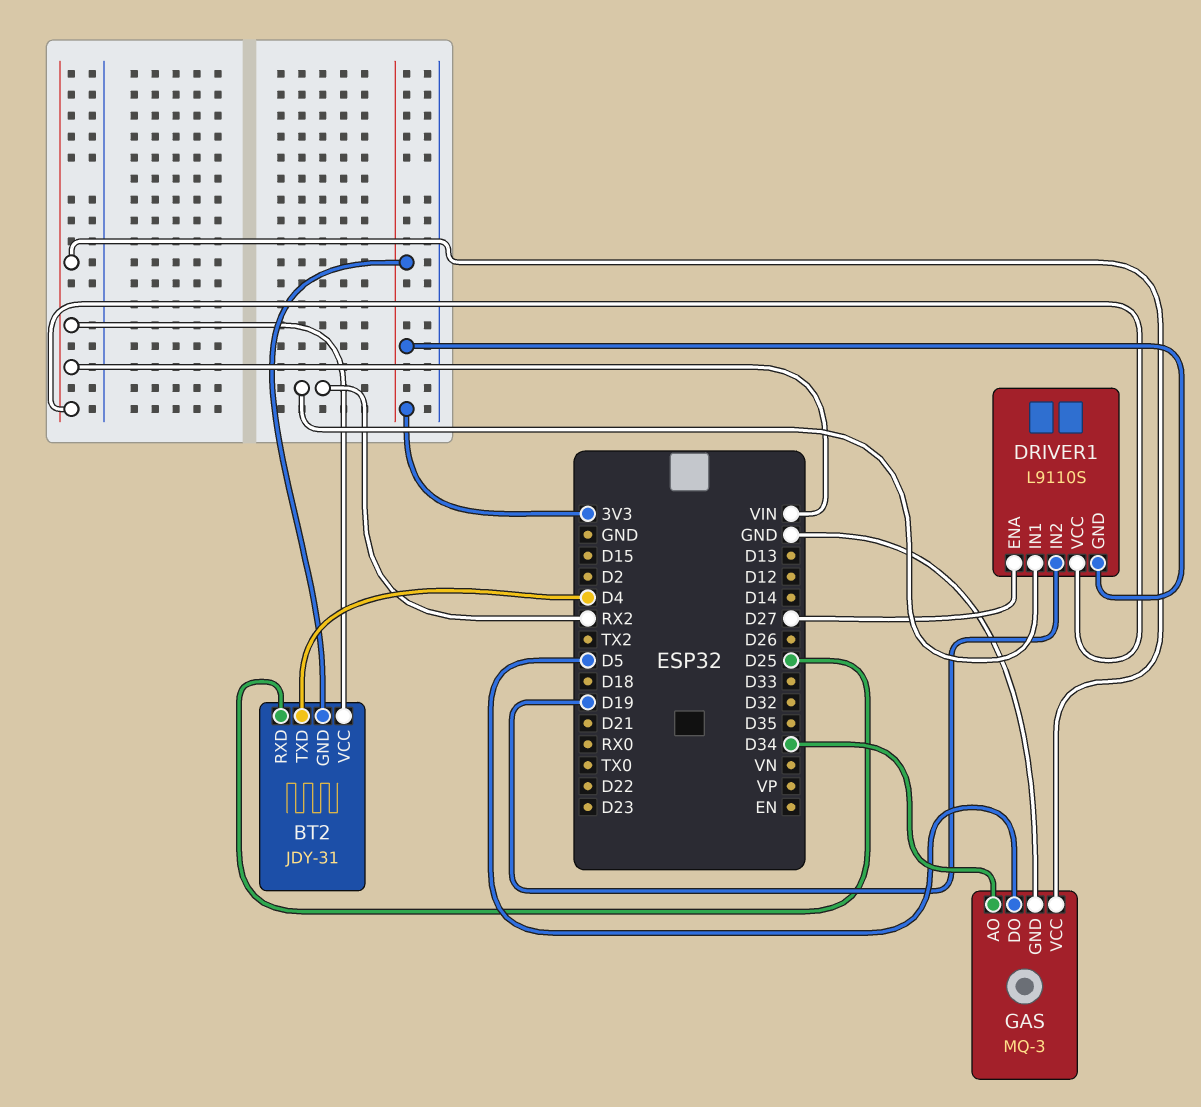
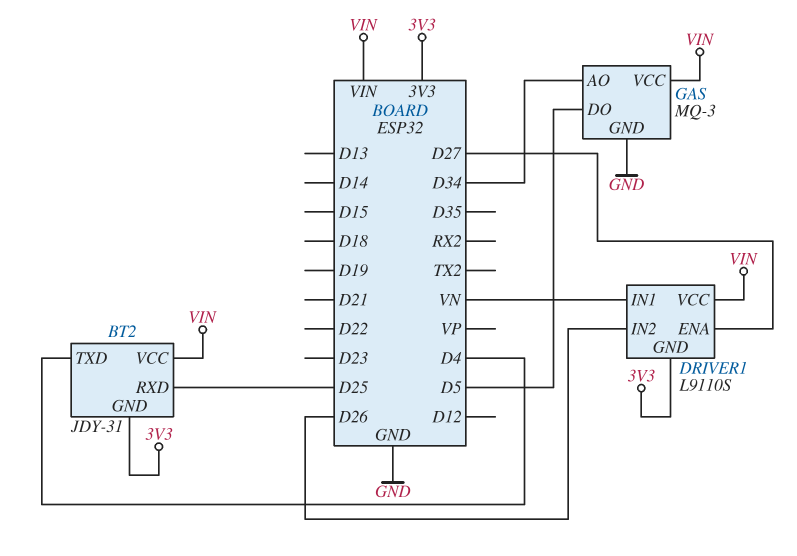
DRIVER1 pin IN1: RX2 -> VN
DRIVER1 pin IN2: D19 -> D26

